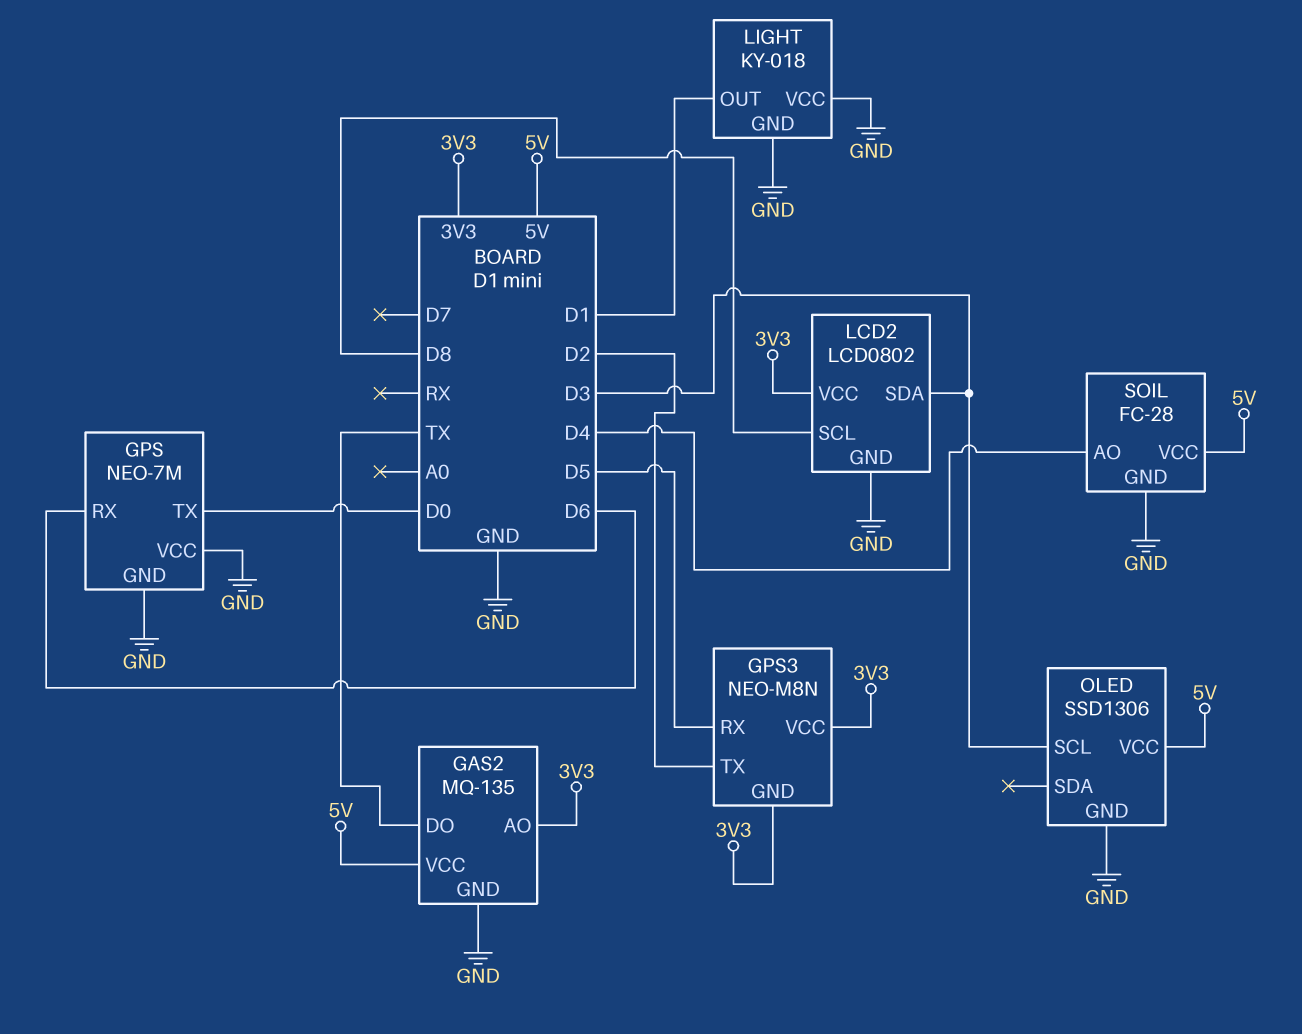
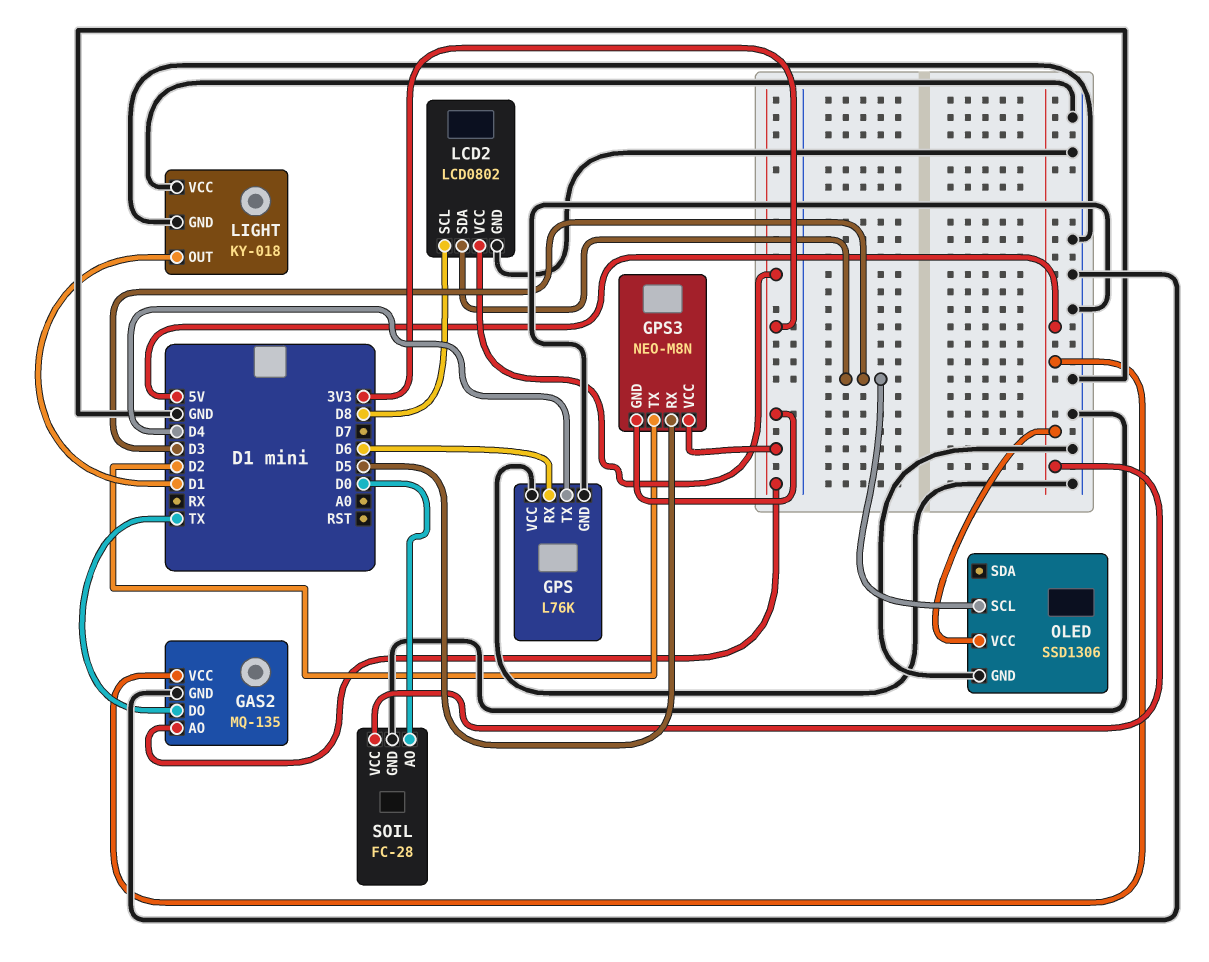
GPS: NEO-7M -> L76K
GPS pin TX: D0 -> D4
SOIL pin AO: D4 -> D0

